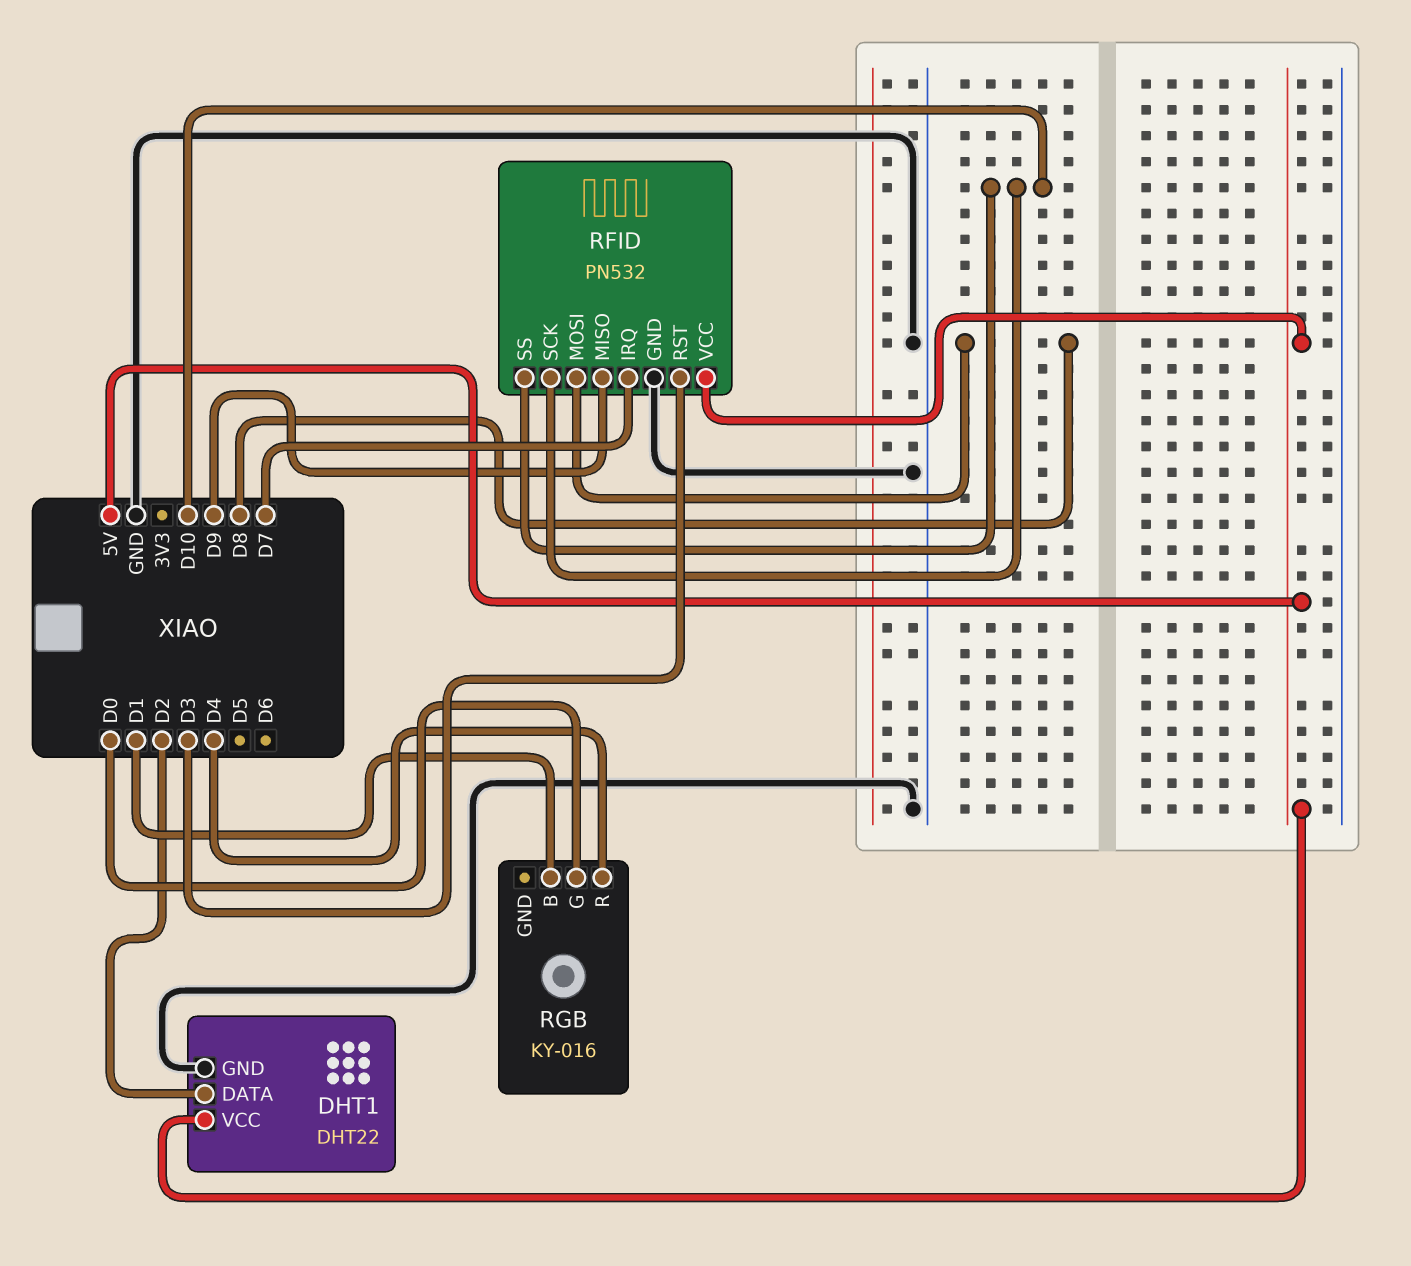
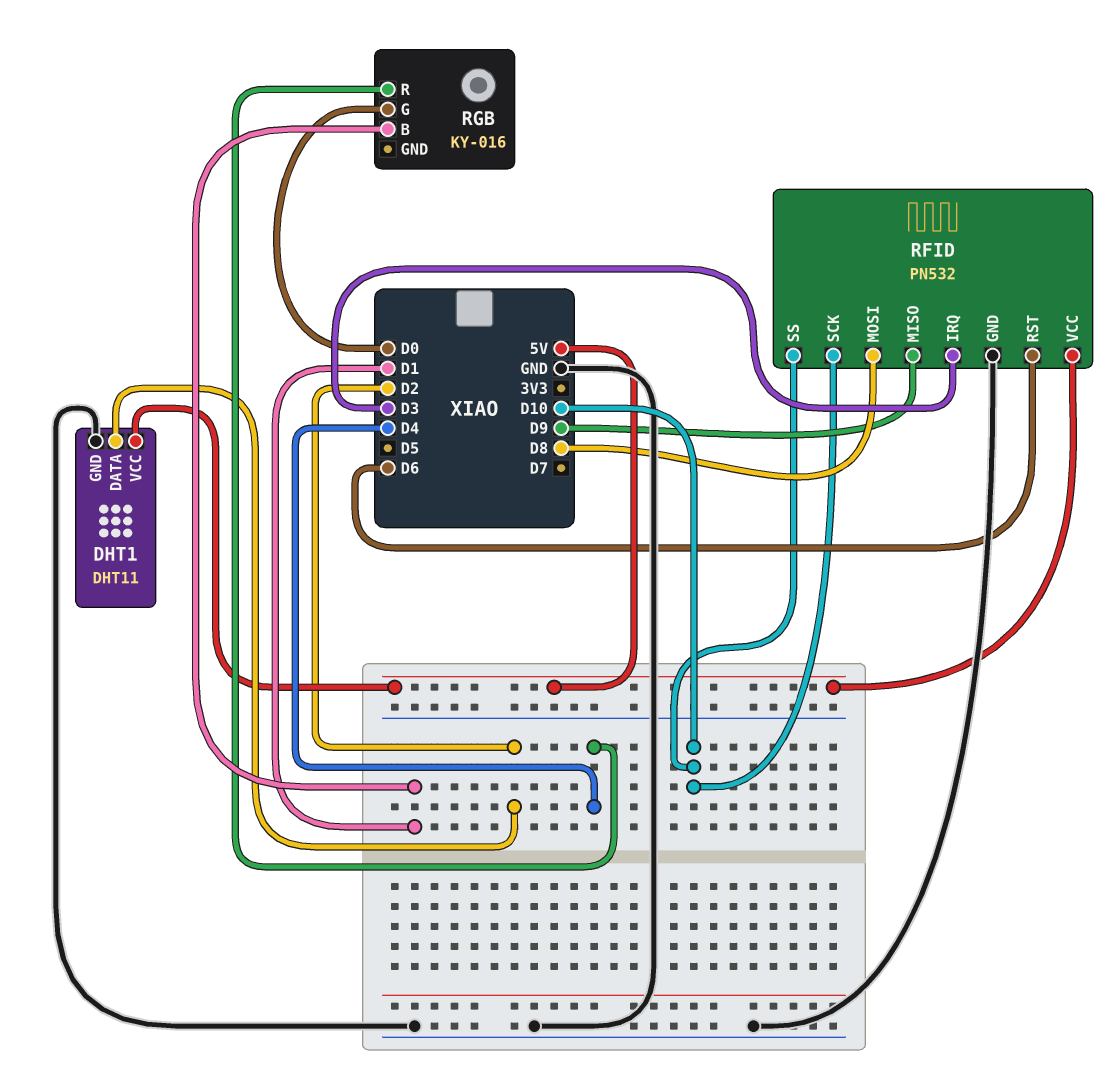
DHT1: DHT22 -> DHT11
RFID pin IRQ: D7 -> D3
RFID pin RST: D3 -> D6

